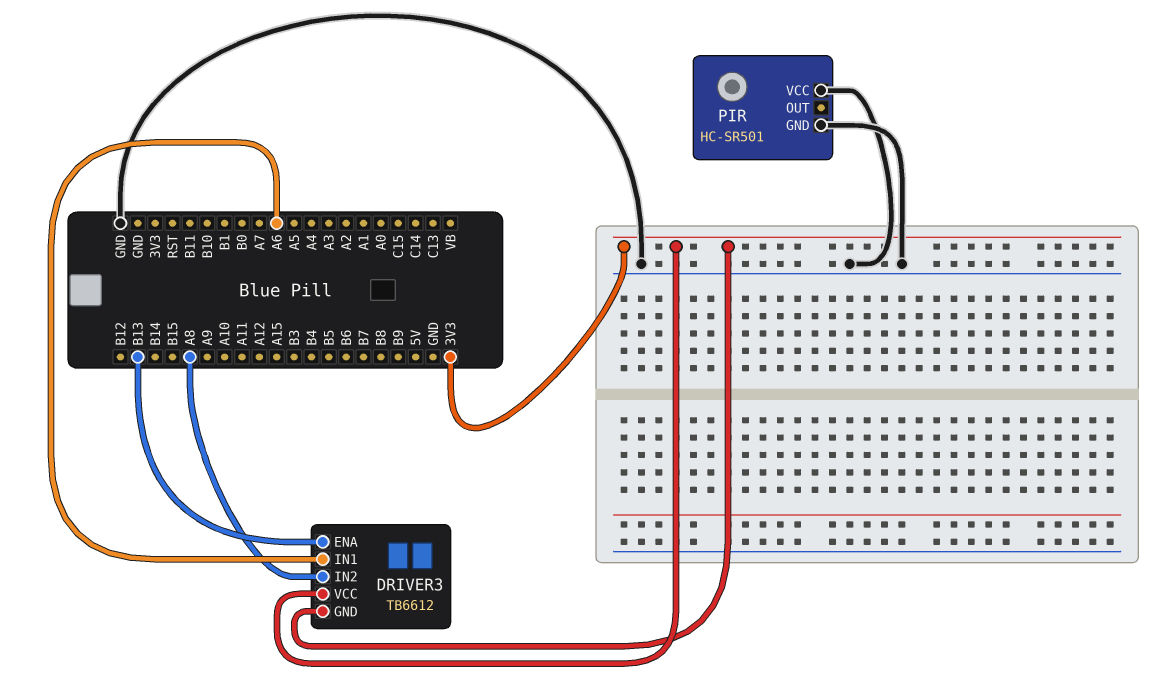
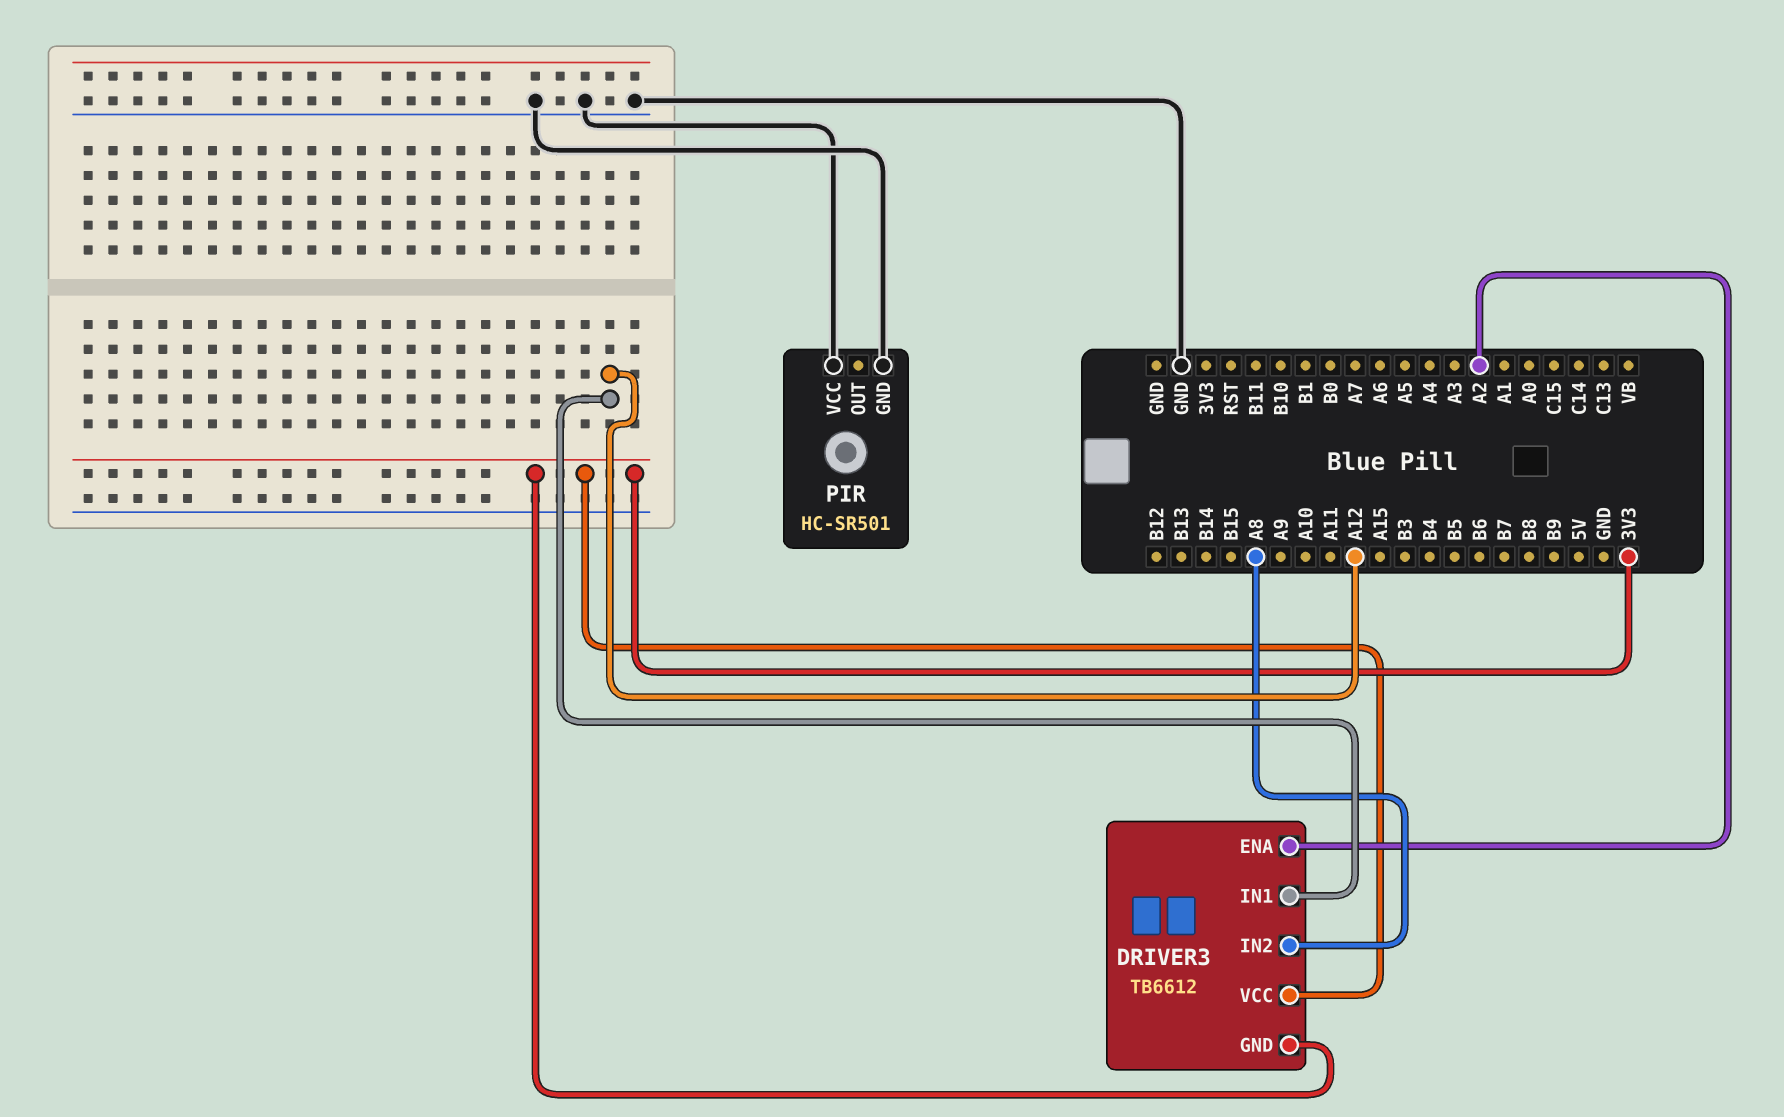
DRIVER3 pin ENA: B13 -> A2
DRIVER3 pin IN1: A6 -> A12

